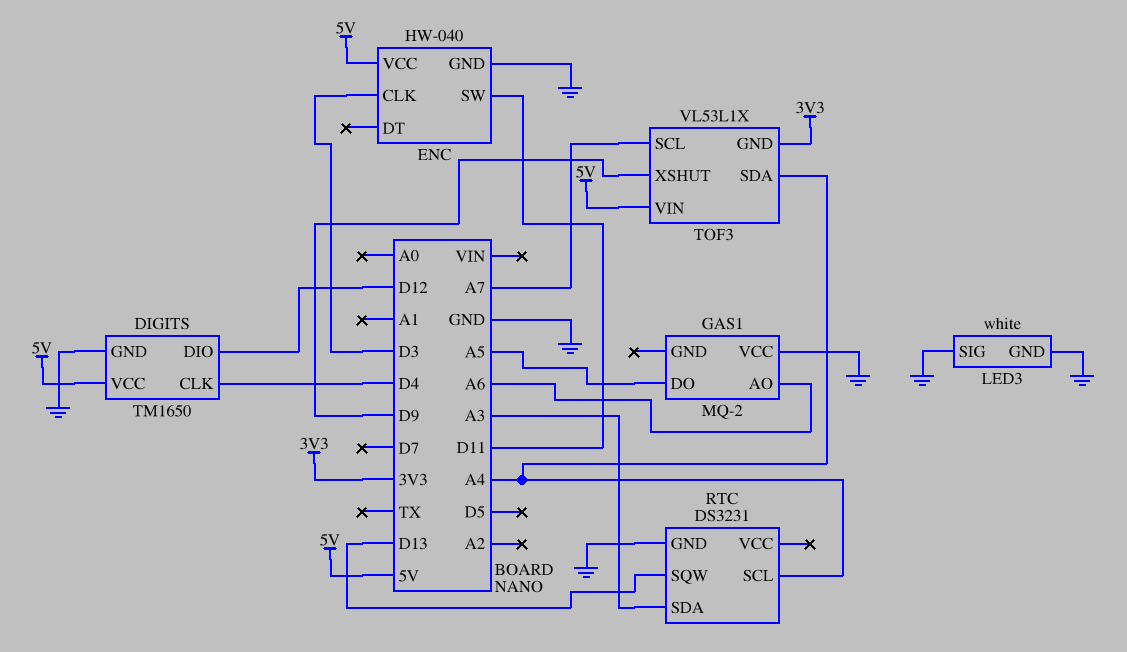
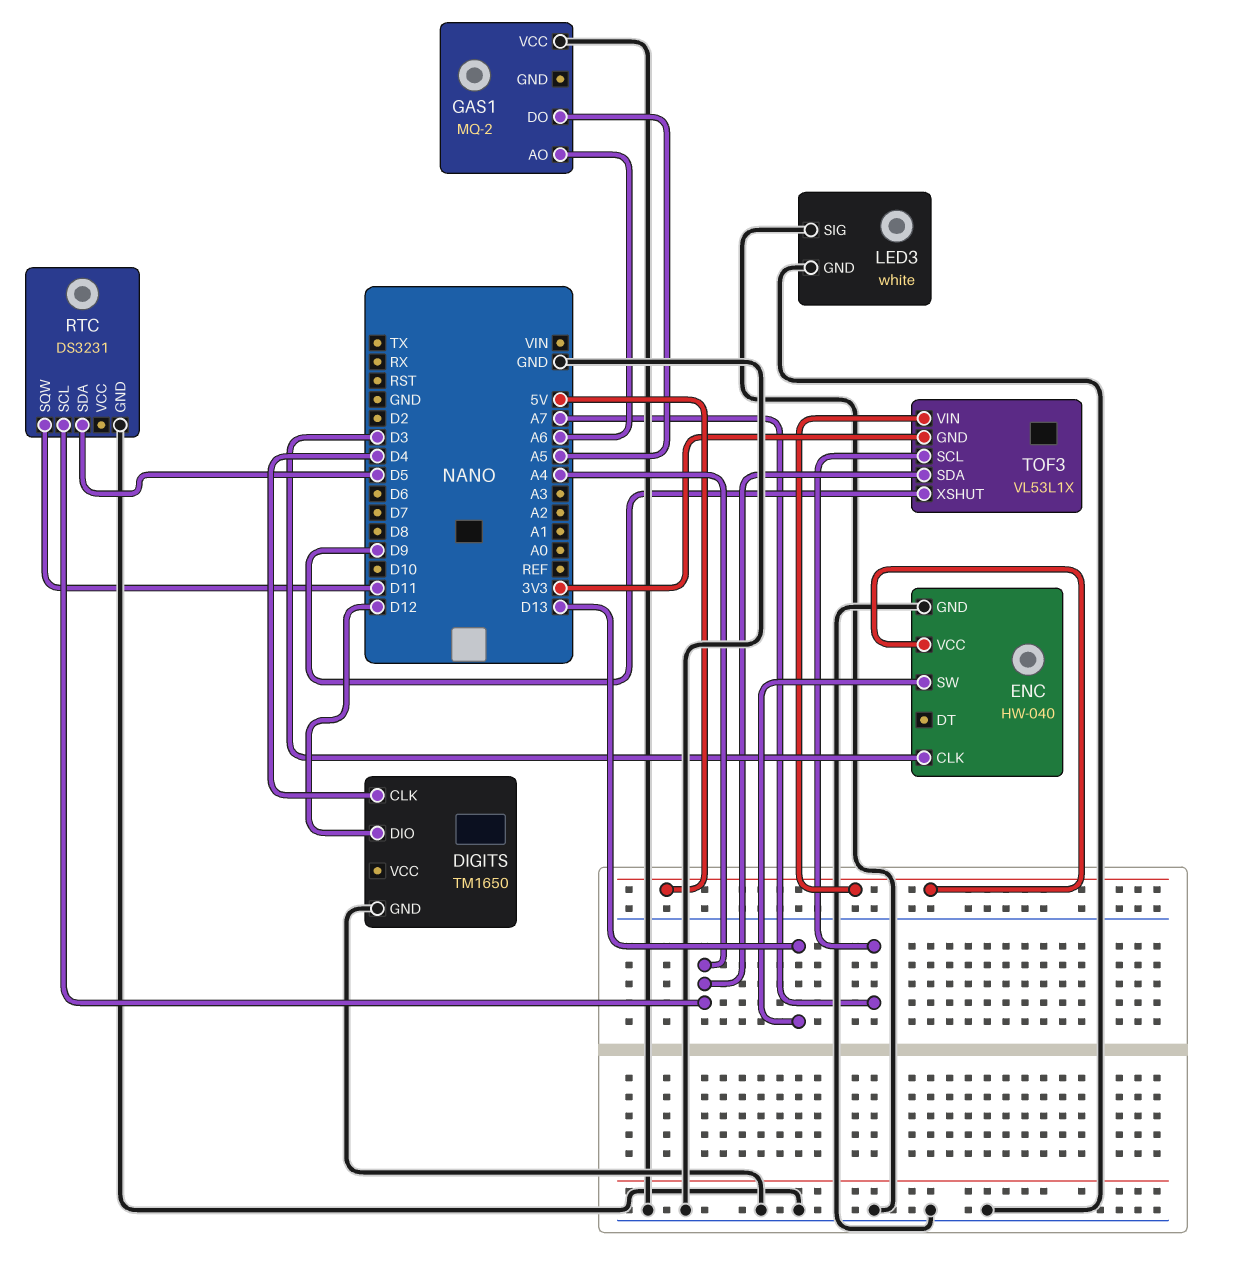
DIGITS pin VCC: 5V -> none
ENC pin SW: D11 -> D13
RTC pin SDA: A3 -> D5
RTC pin SQW: D13 -> D11

